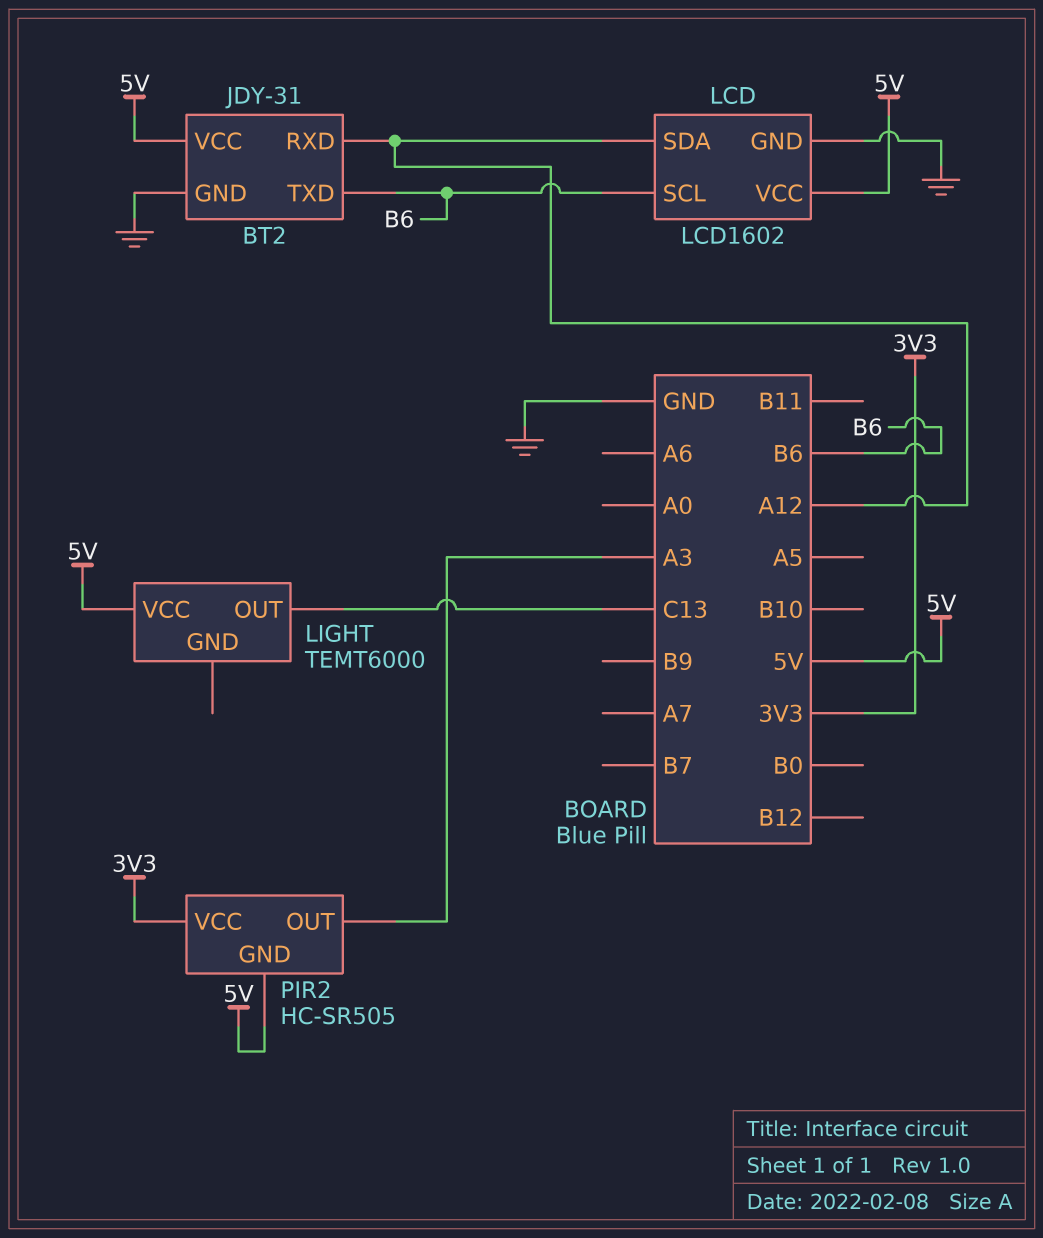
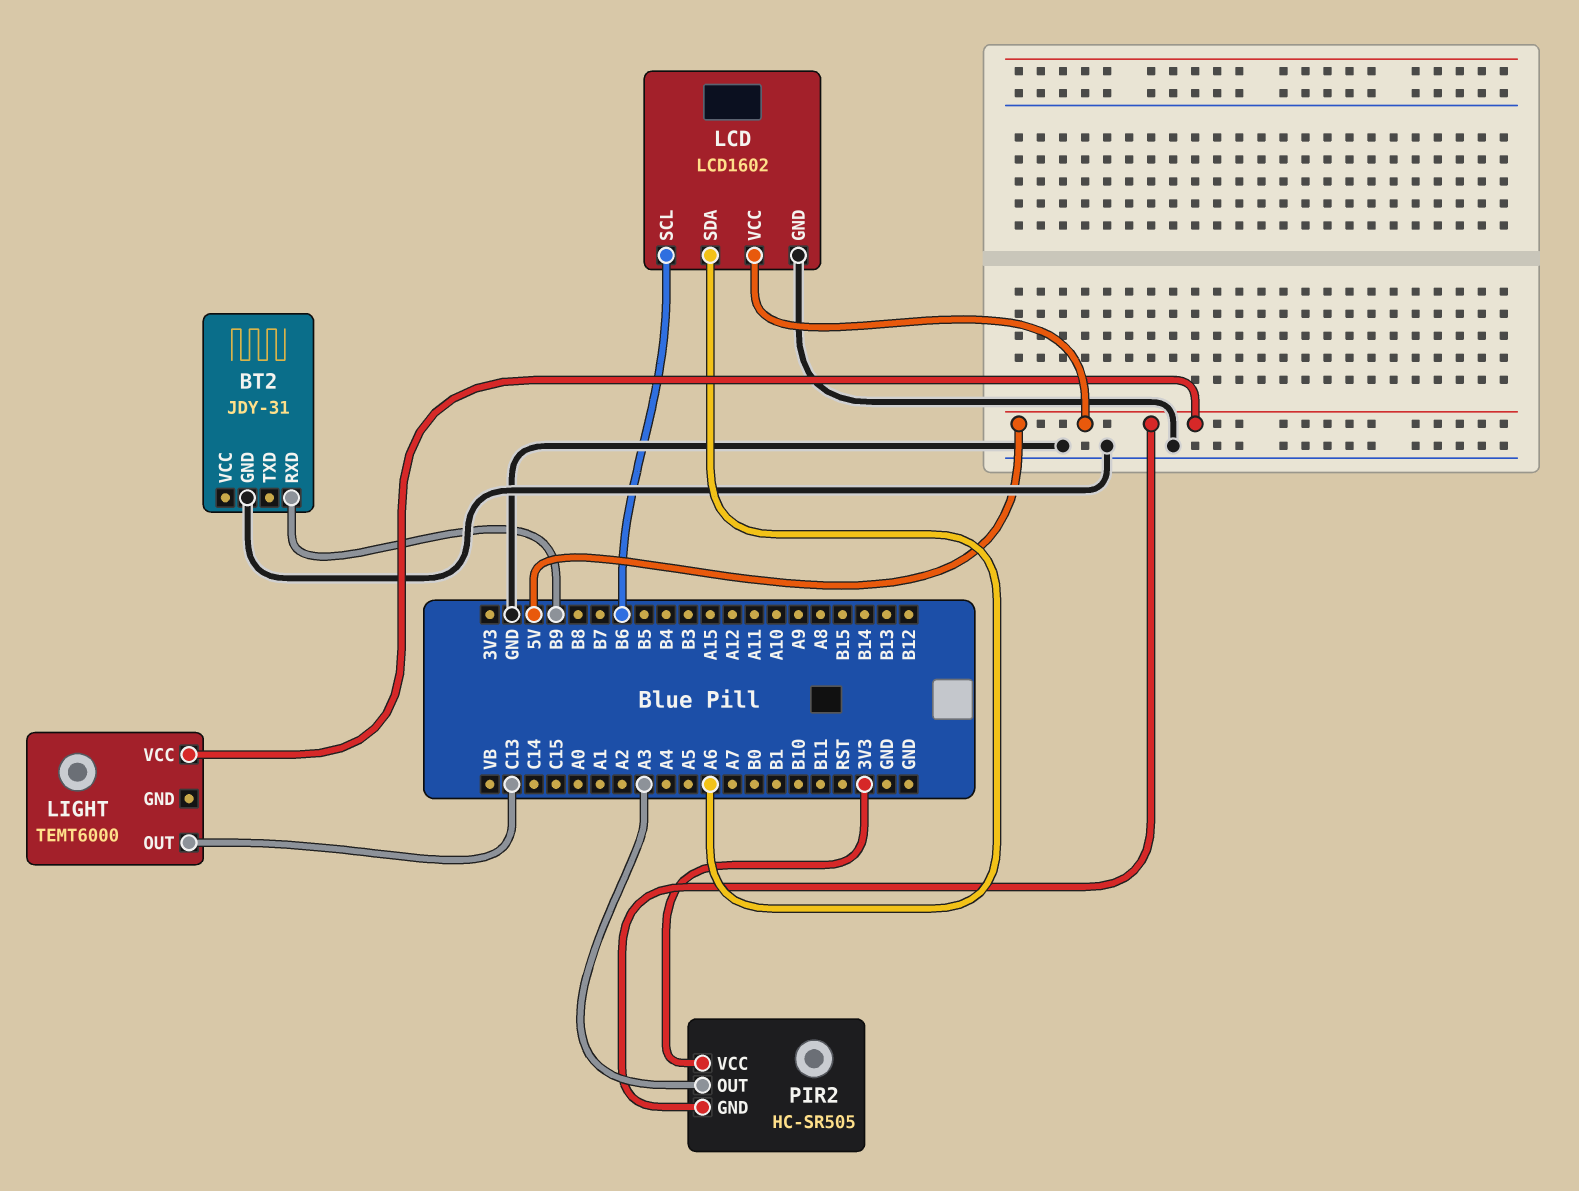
BT2 pin RXD: A12 -> B9
BT2 pin TXD: B6 -> none
BT2 pin VCC: 5V -> none
LCD pin SDA: A12 -> A6

